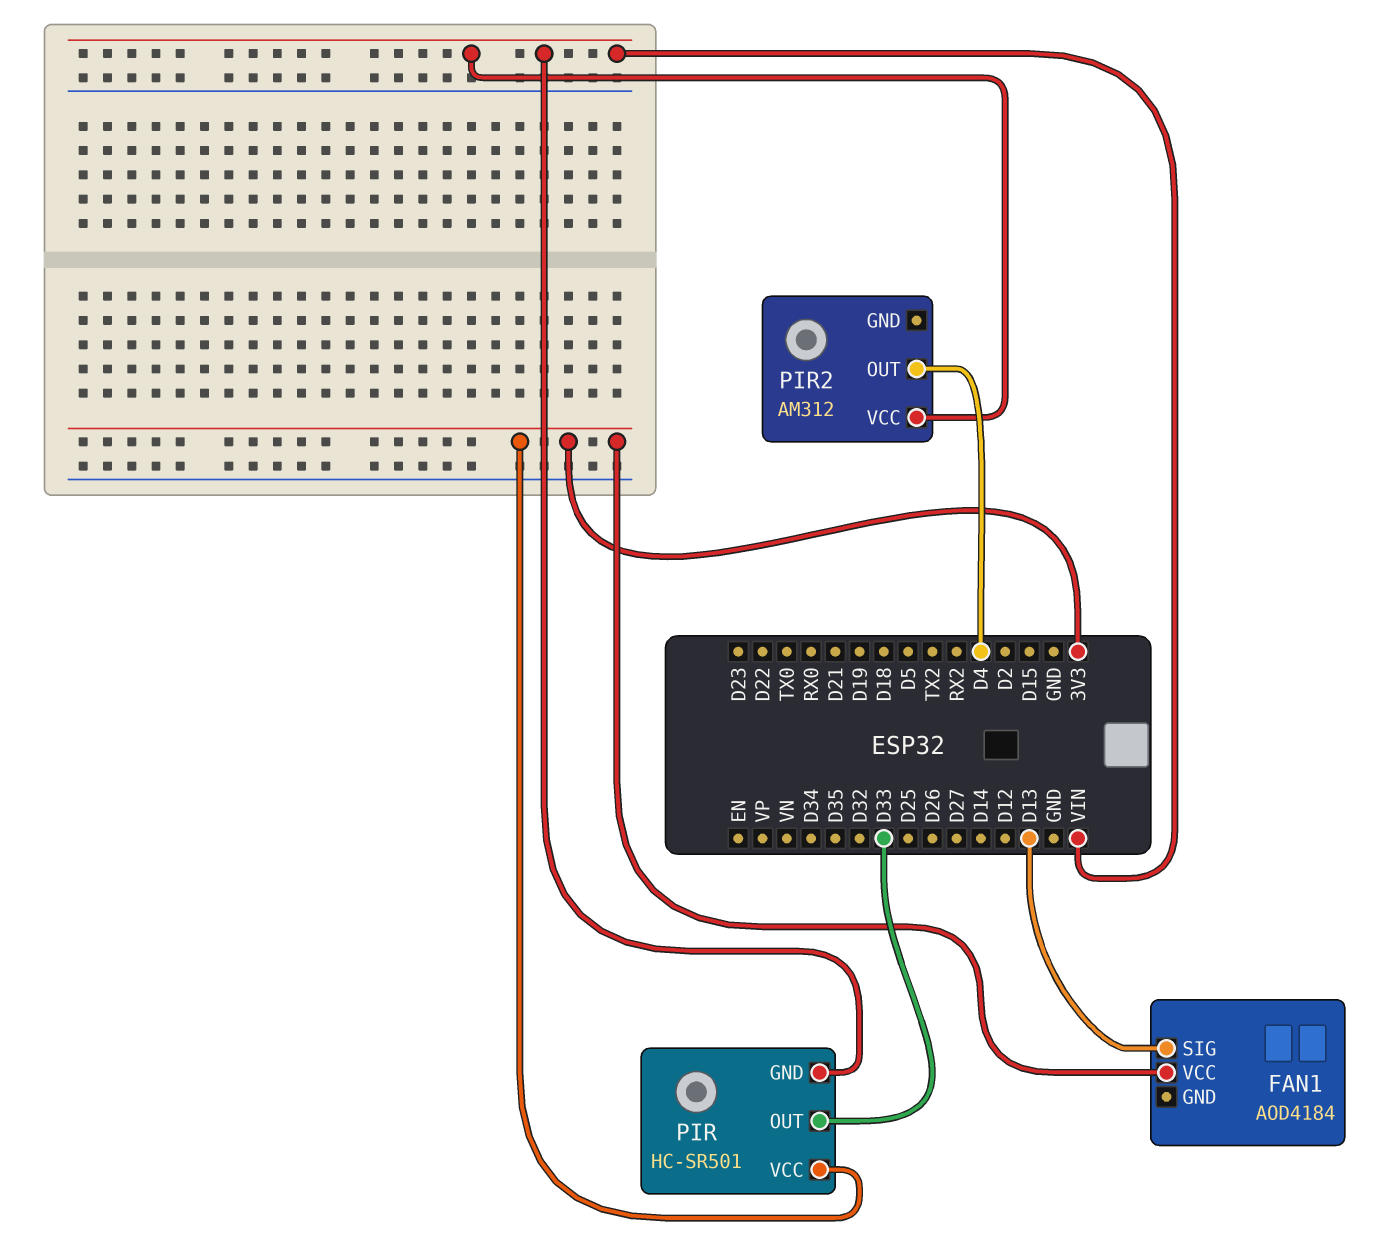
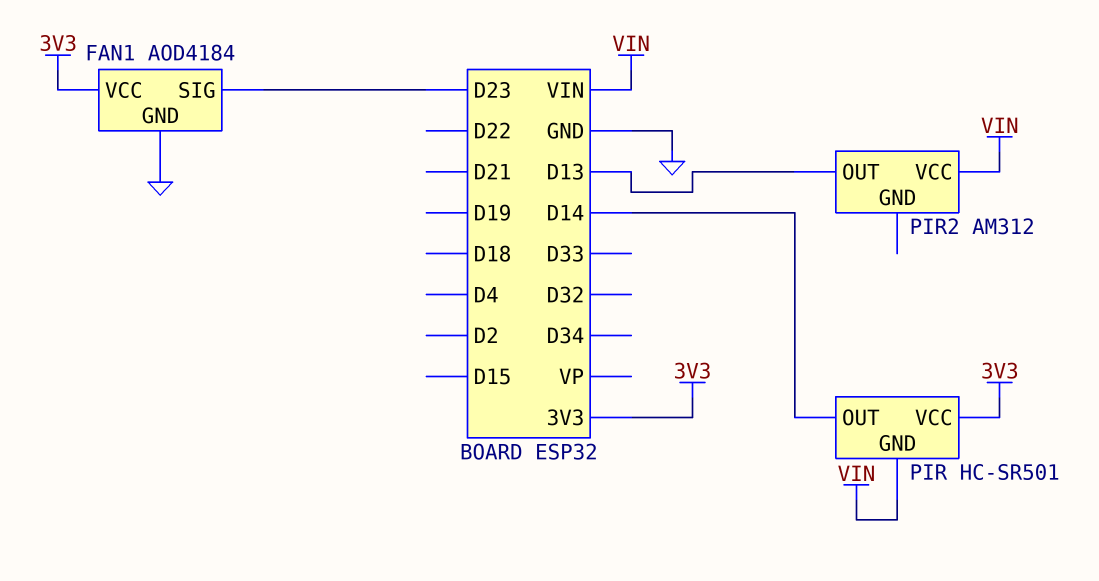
FAN1 pin GND: none -> GND
FAN1 pin SIG: D13 -> D23
PIR pin OUT: D33 -> D14
PIR2 pin OUT: D4 -> D13

